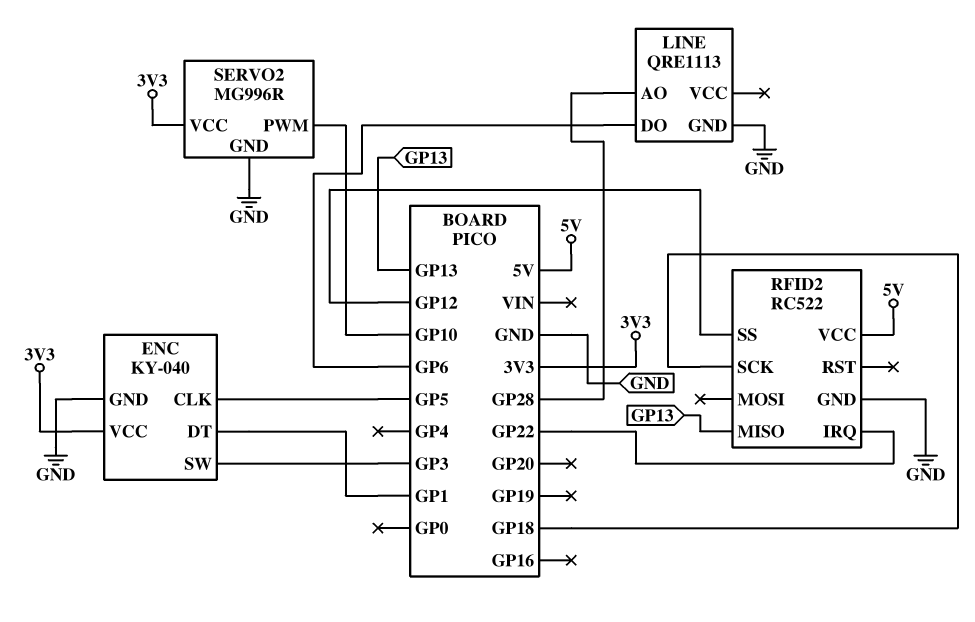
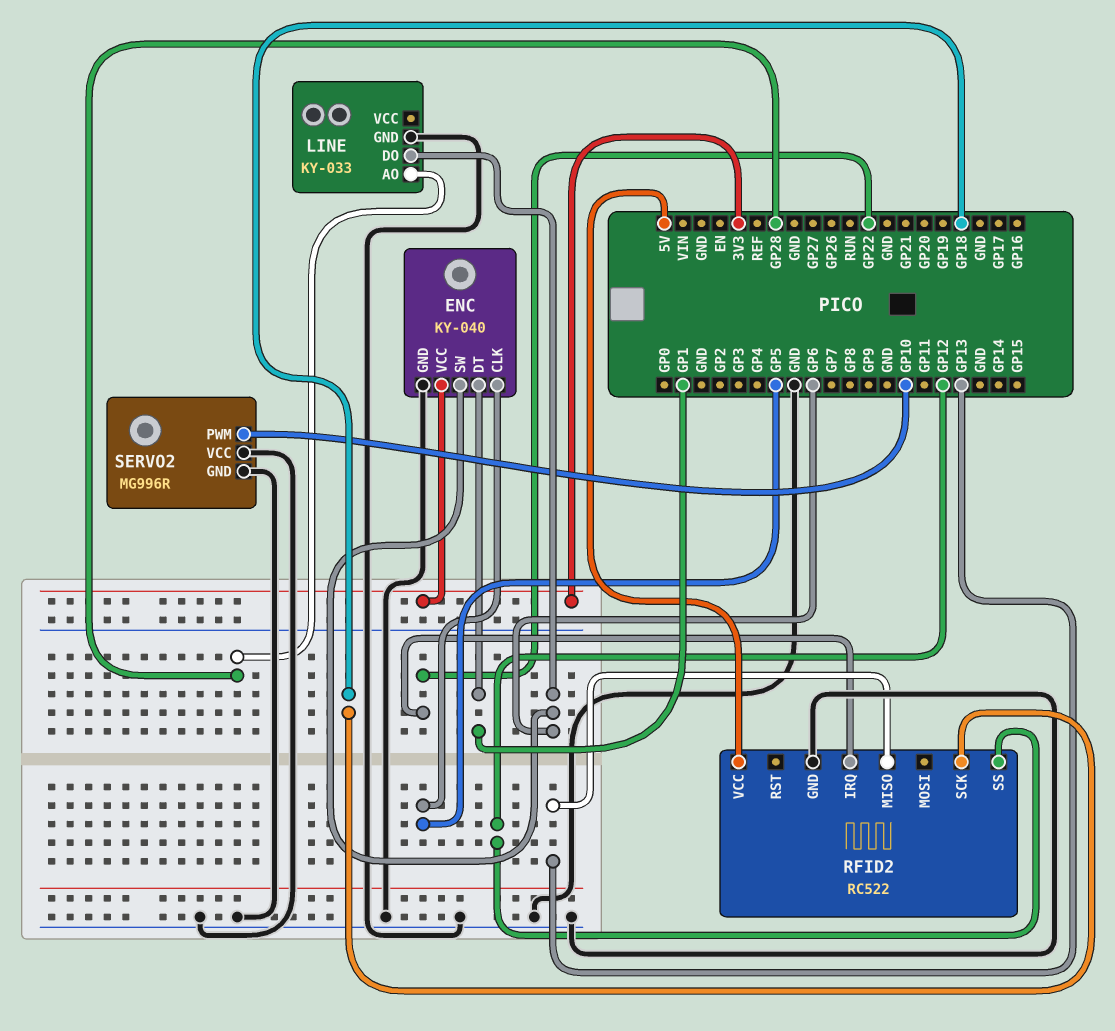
ENC pin SW: GP3 -> GP6
LINE: QRE1113 -> KY-033
SERVO2 pin VCC: 3V3 -> GND

